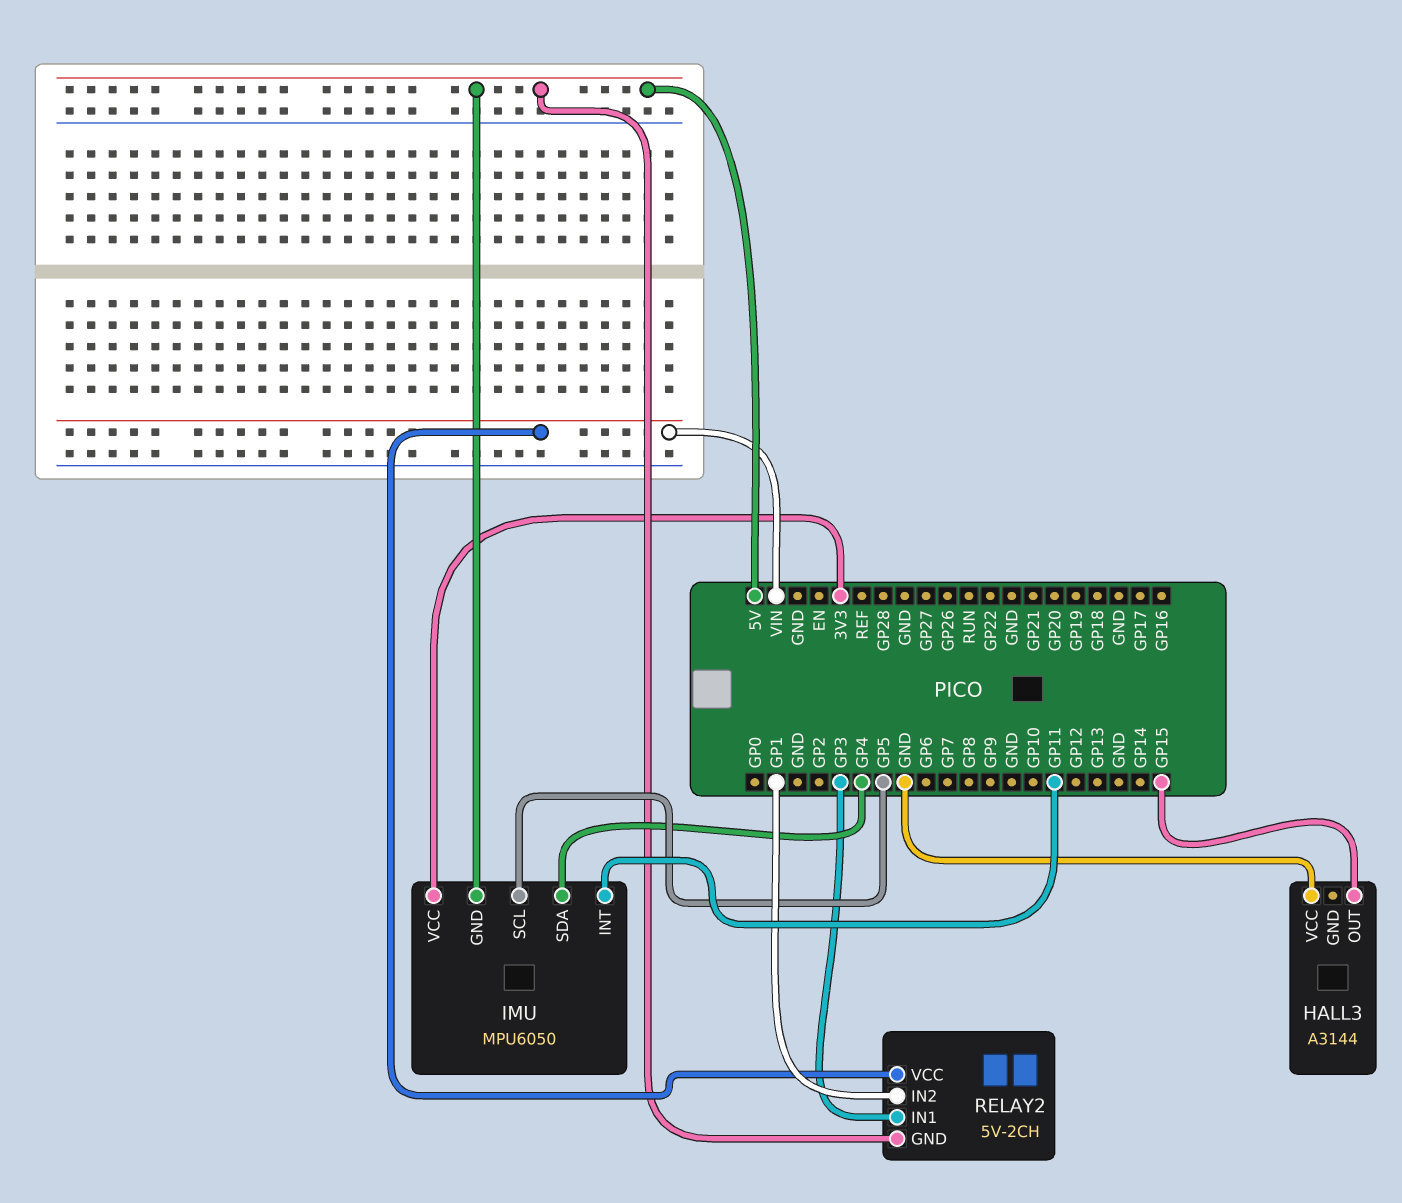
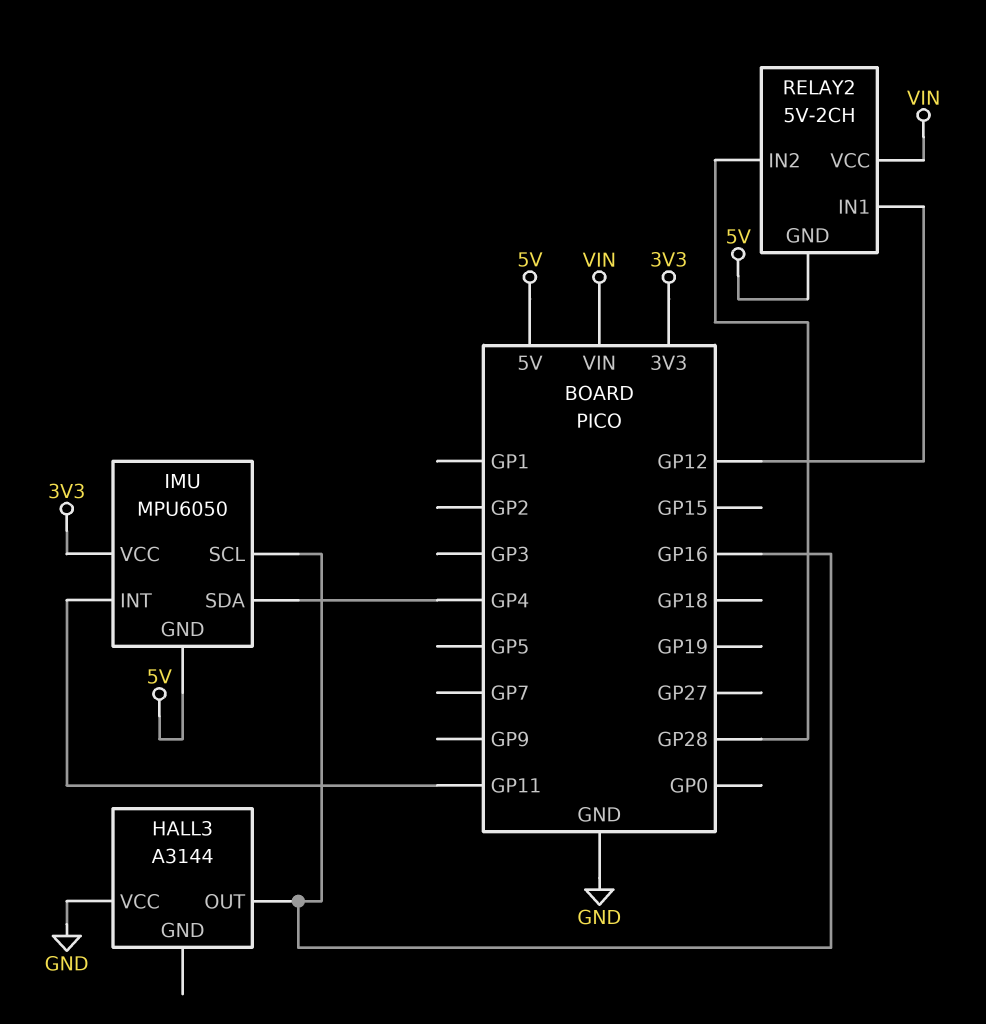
HALL3 pin OUT: GP15 -> GP16
IMU pin SCL: GP5 -> GP16
RELAY2 pin IN1: GP3 -> GP12
RELAY2 pin IN2: GP1 -> GP28

